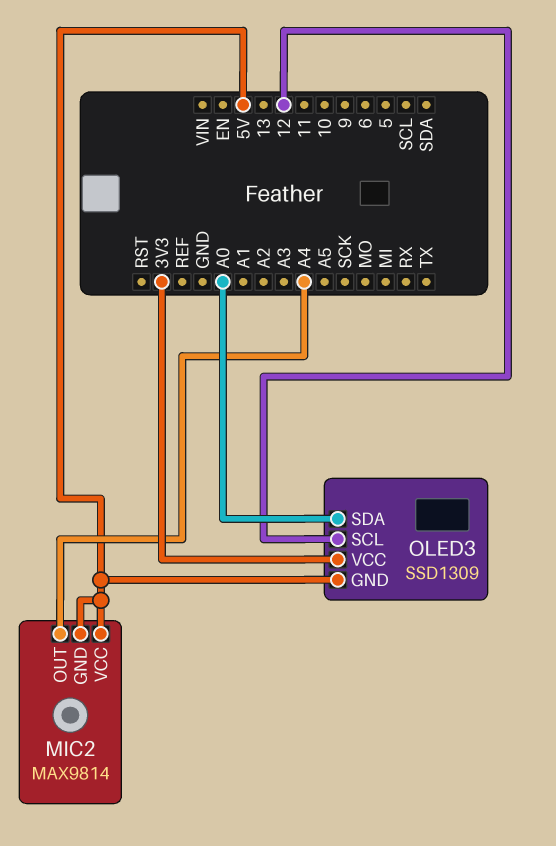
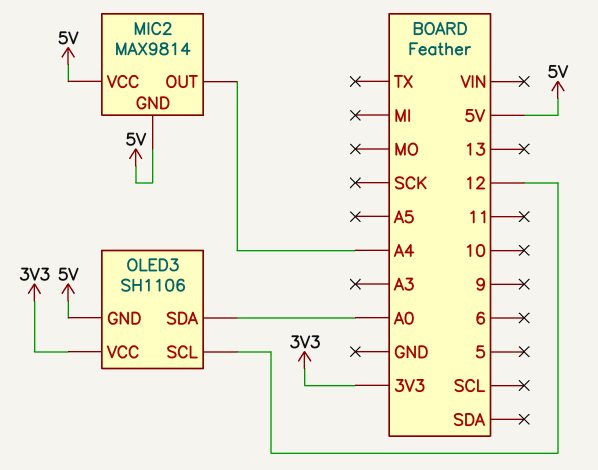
OLED3: SSD1309 -> SH1106

